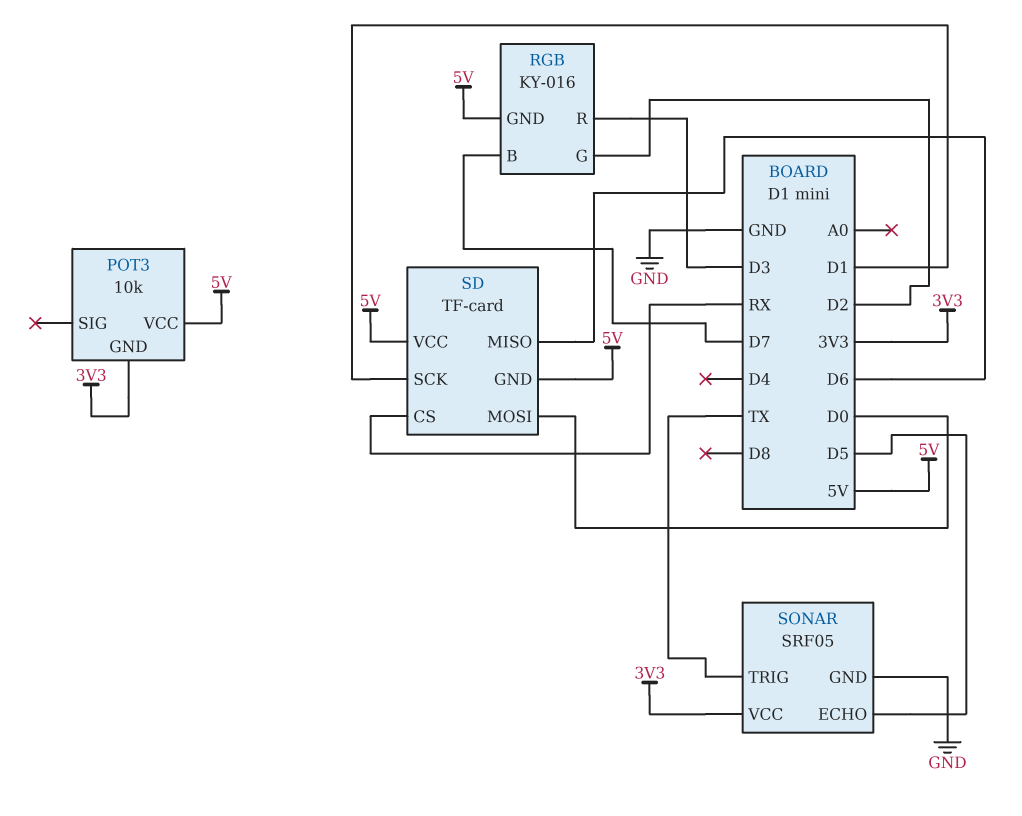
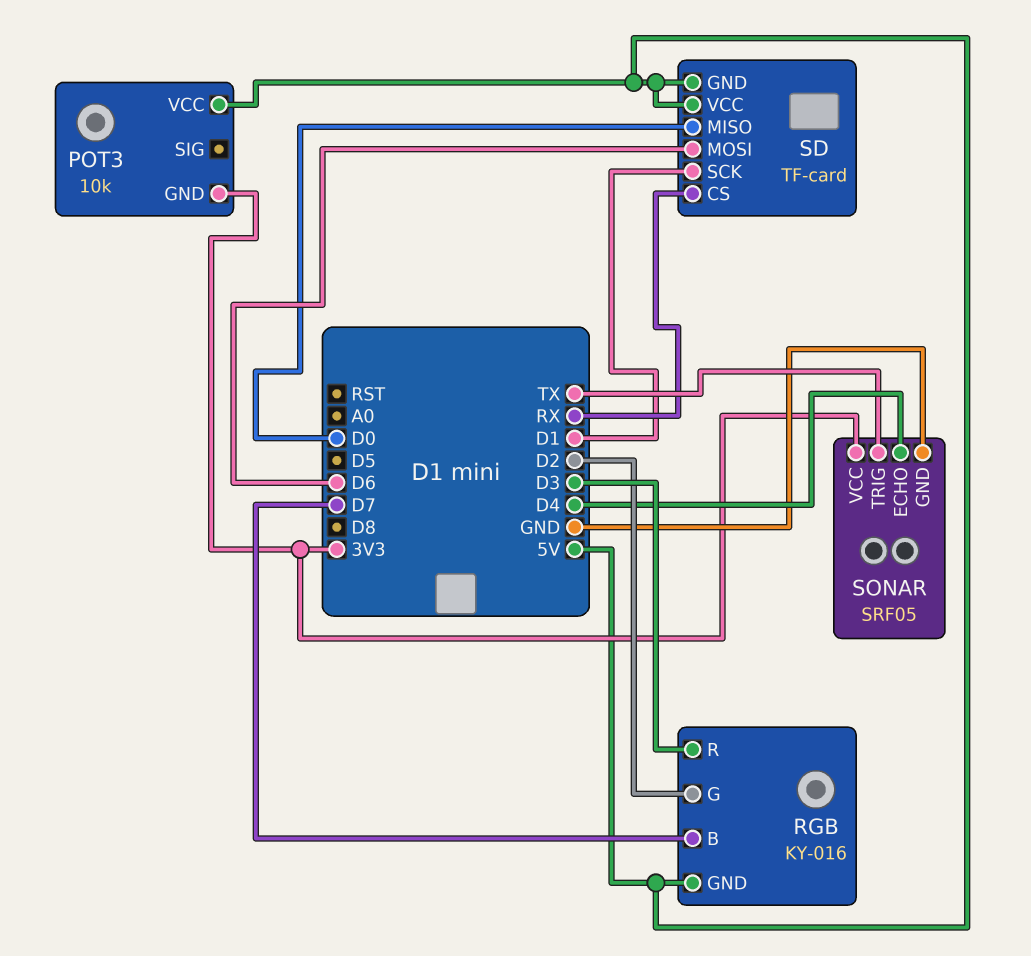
SD pin MISO: D6 -> D0
SD pin MOSI: D0 -> D6
SONAR pin ECHO: D5 -> D4

